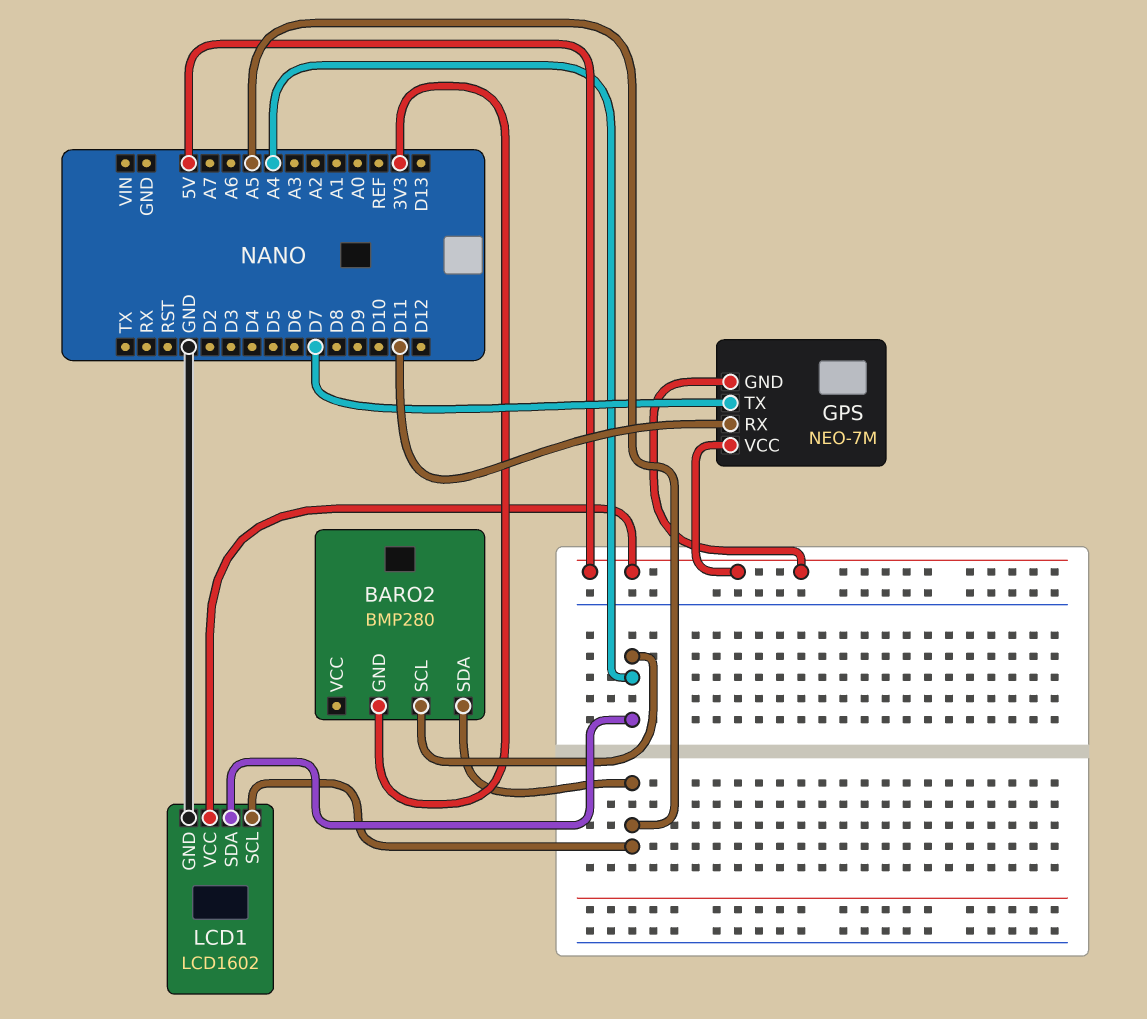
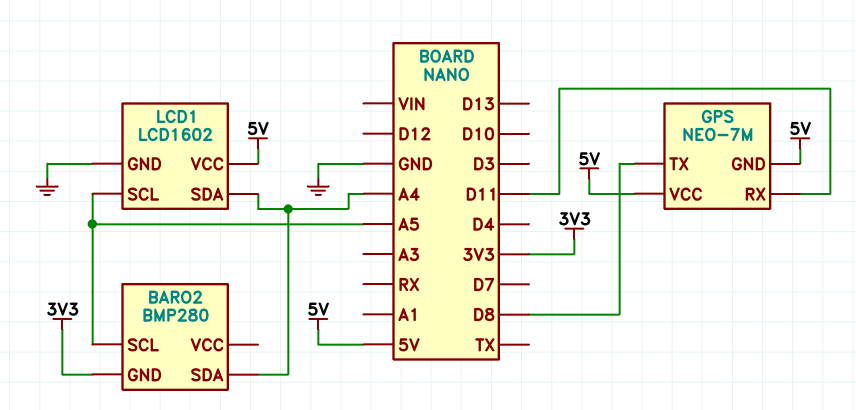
BARO2 pin SCL: A4 -> A5
BARO2 pin SDA: A5 -> A4
GPS pin TX: D7 -> D8

